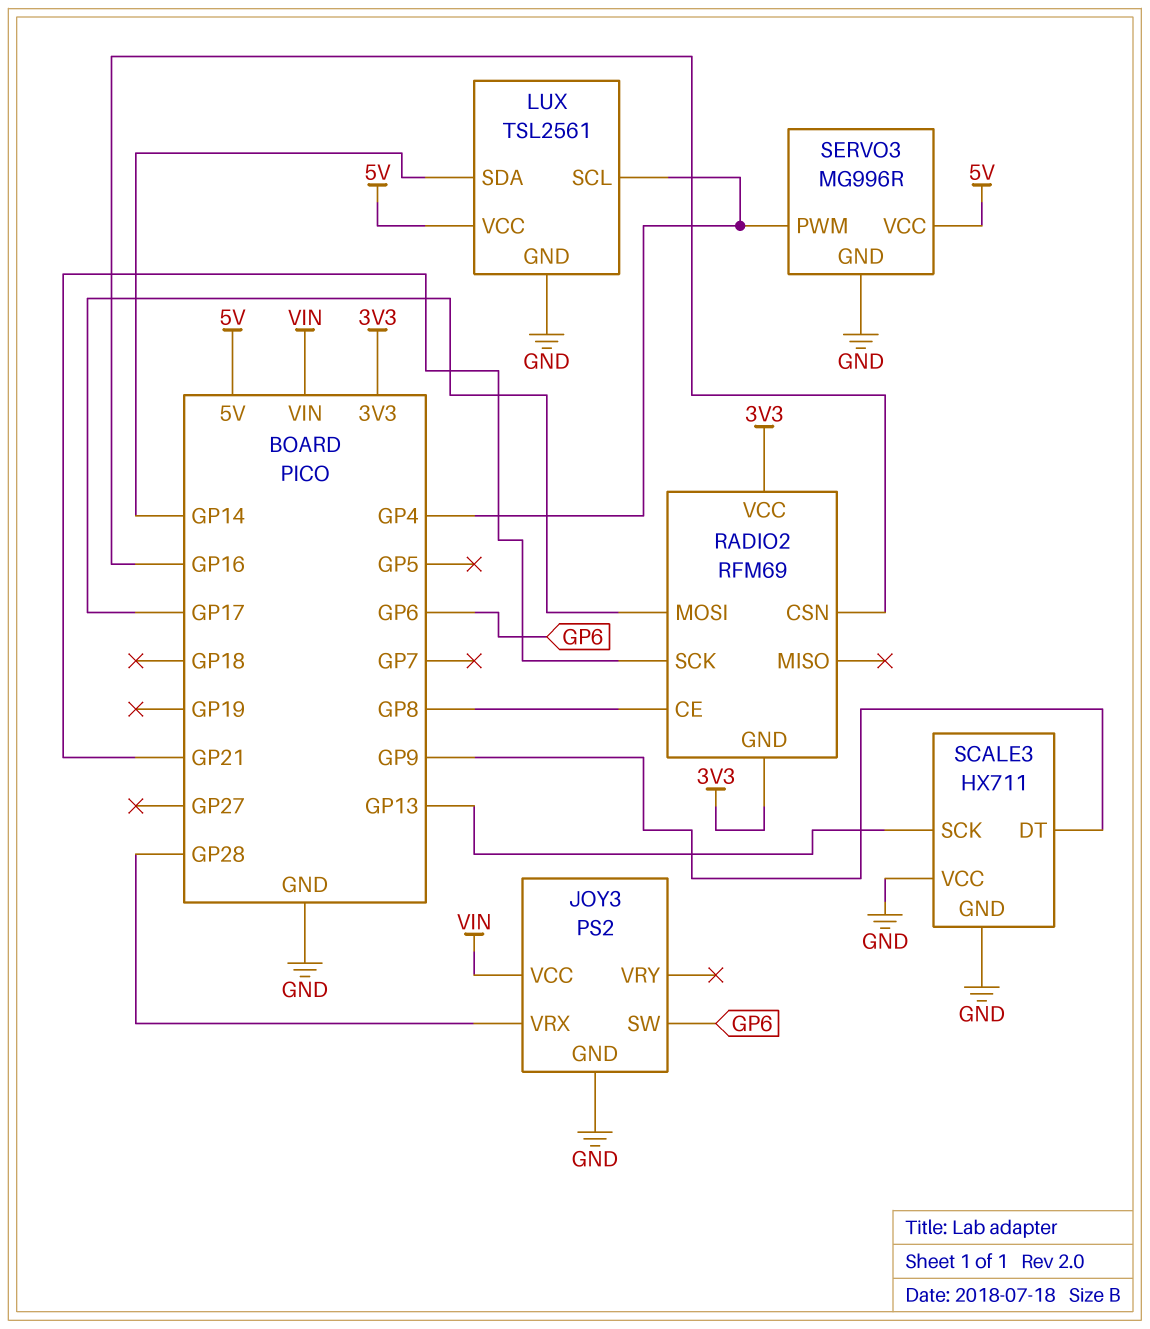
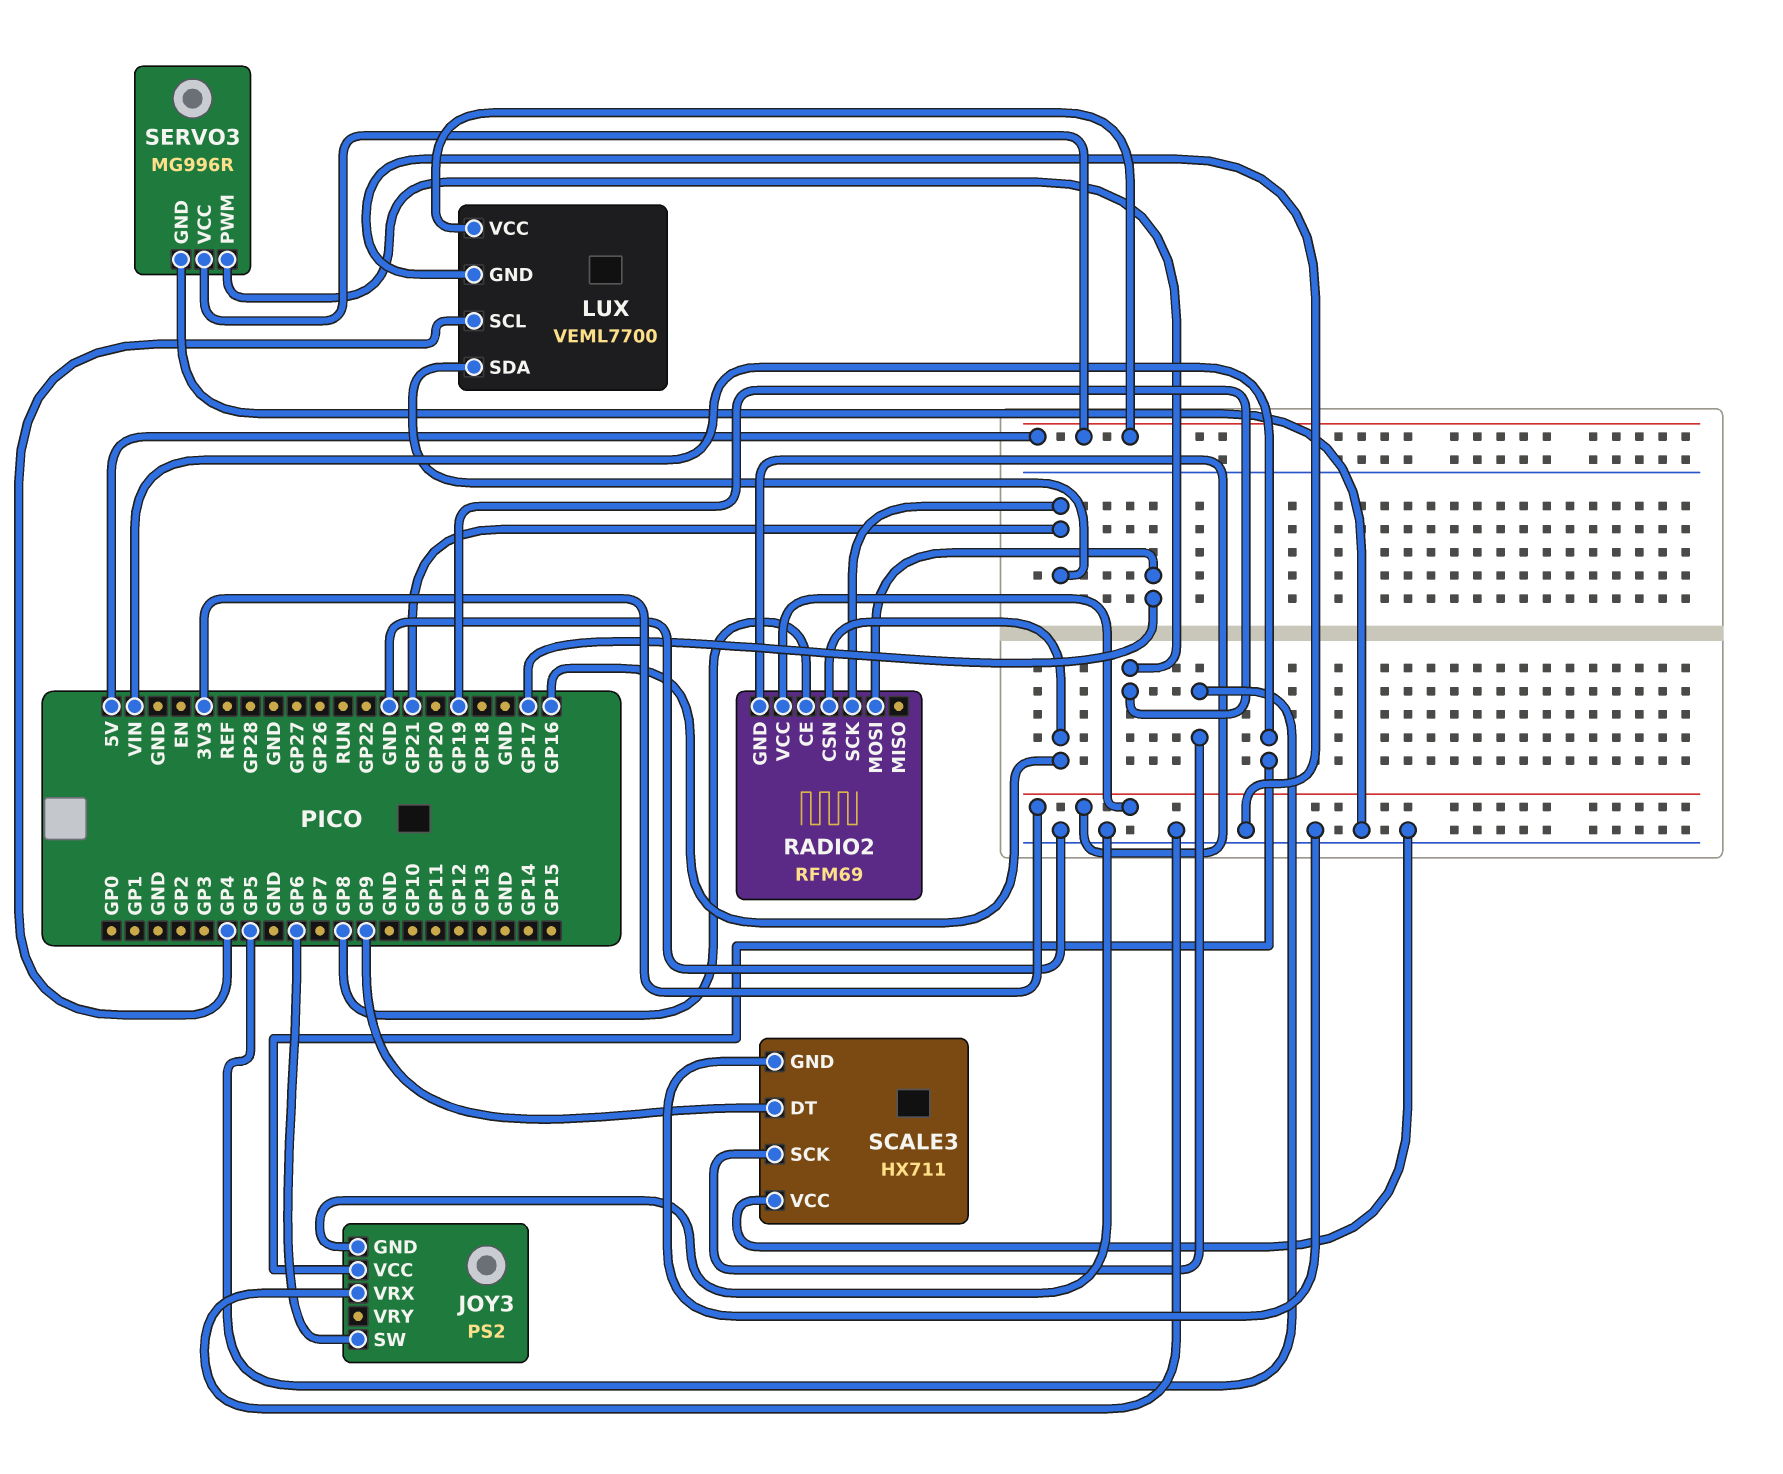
JOY3 pin VRX: GP28 -> GND
LUX: TSL2561 -> VEML7700
LUX pin SDA: GP14 -> GP21
SCALE3 pin SCK: GP13 -> GP5
SERVO3 pin PWM: GP4 -> GP19

